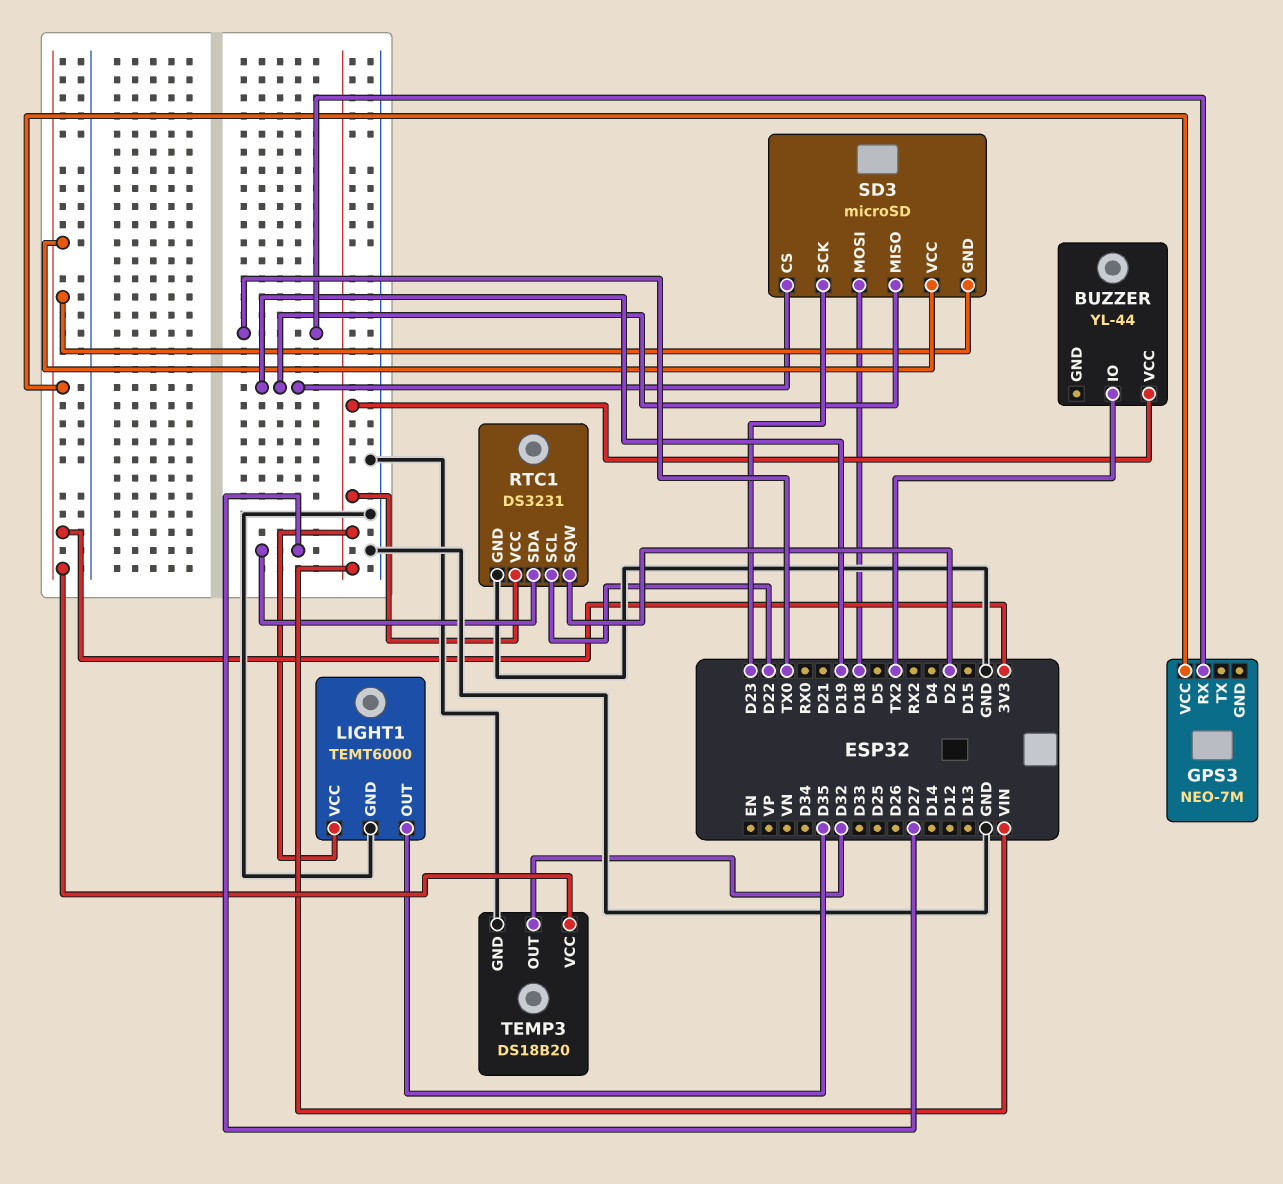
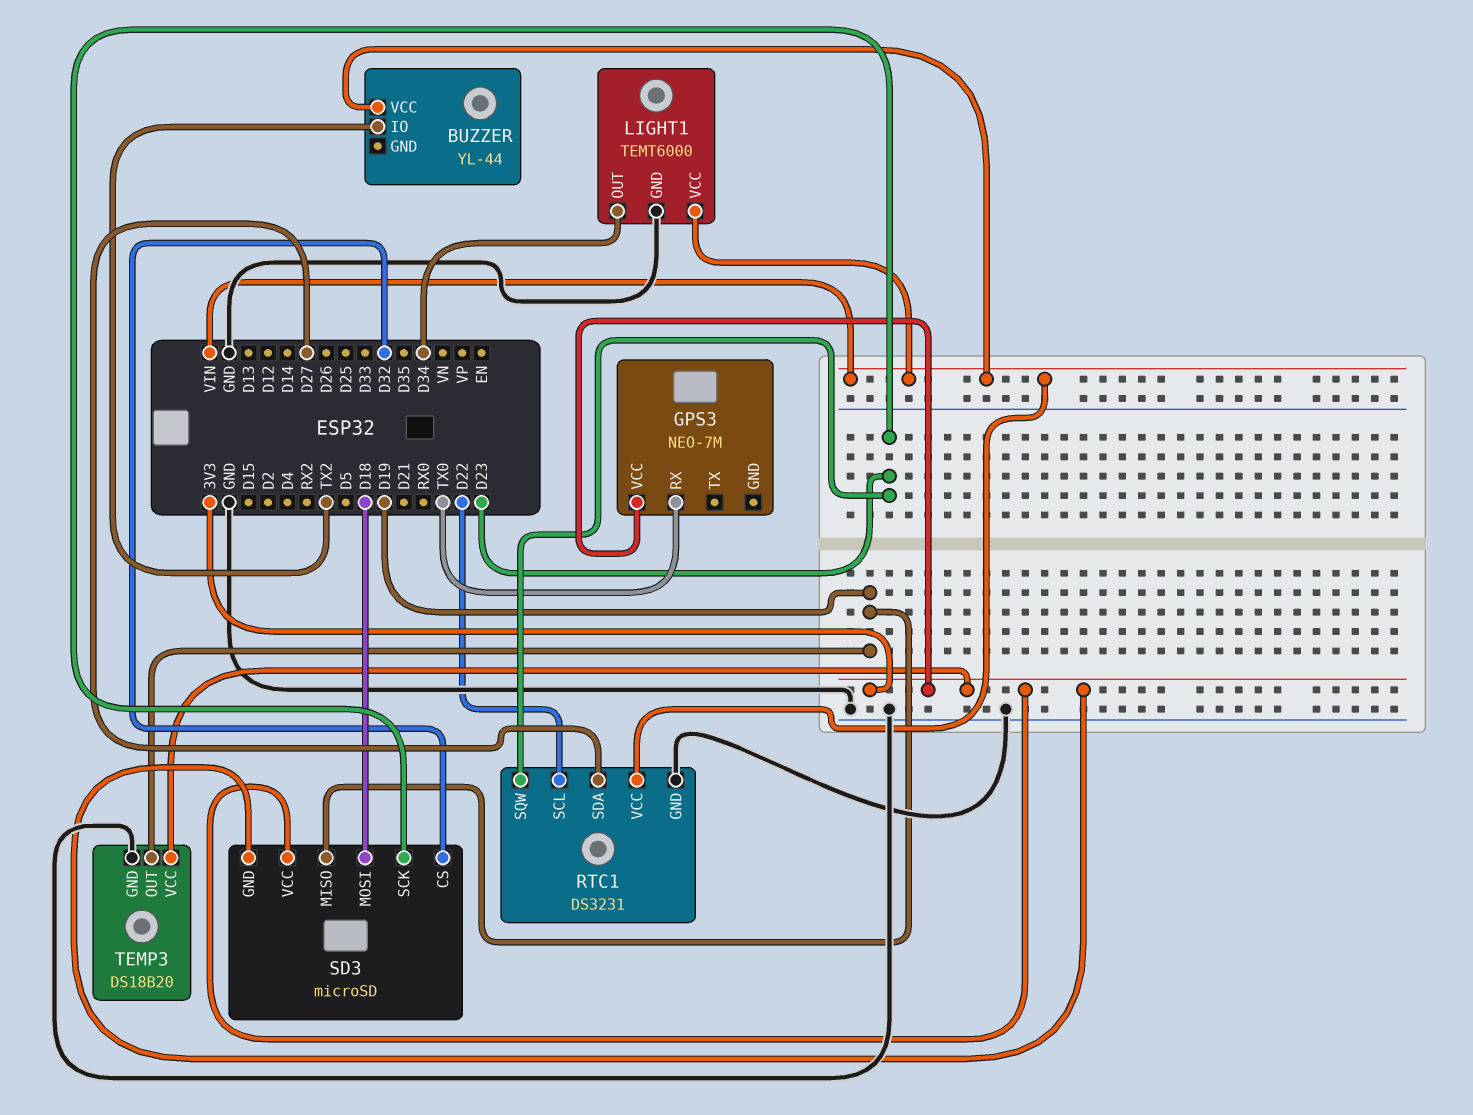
LIGHT1 pin OUT: D35 -> D34
RTC1 pin SQW: D2 -> D23
SD3 pin CS: D19 -> D32
TEMP3 pin OUT: D32 -> D19

